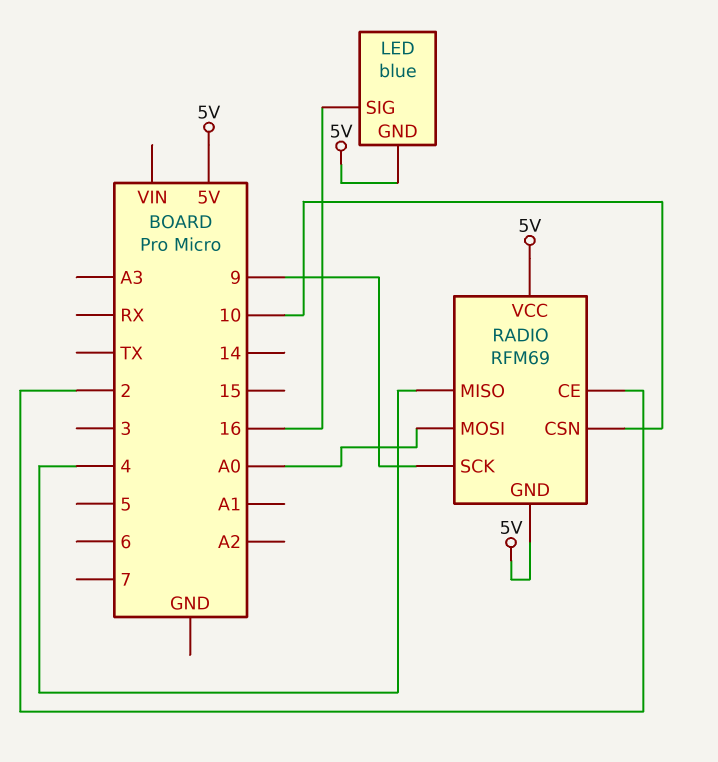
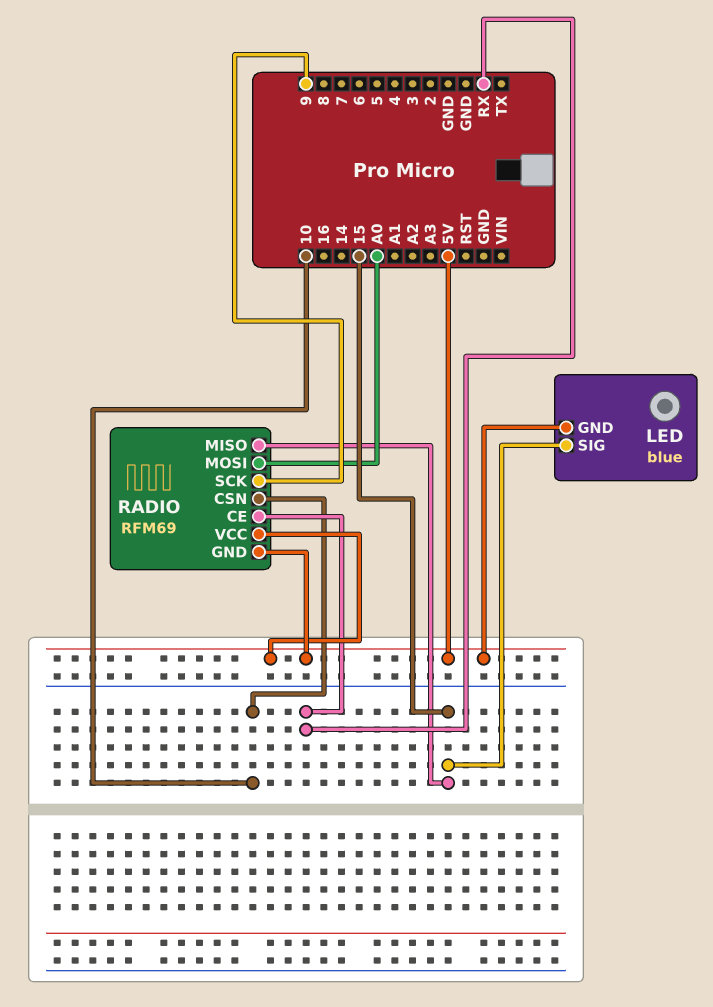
LED pin SIG: 16 -> 15
RADIO pin CE: 2 -> RX
RADIO pin MISO: 4 -> 15

